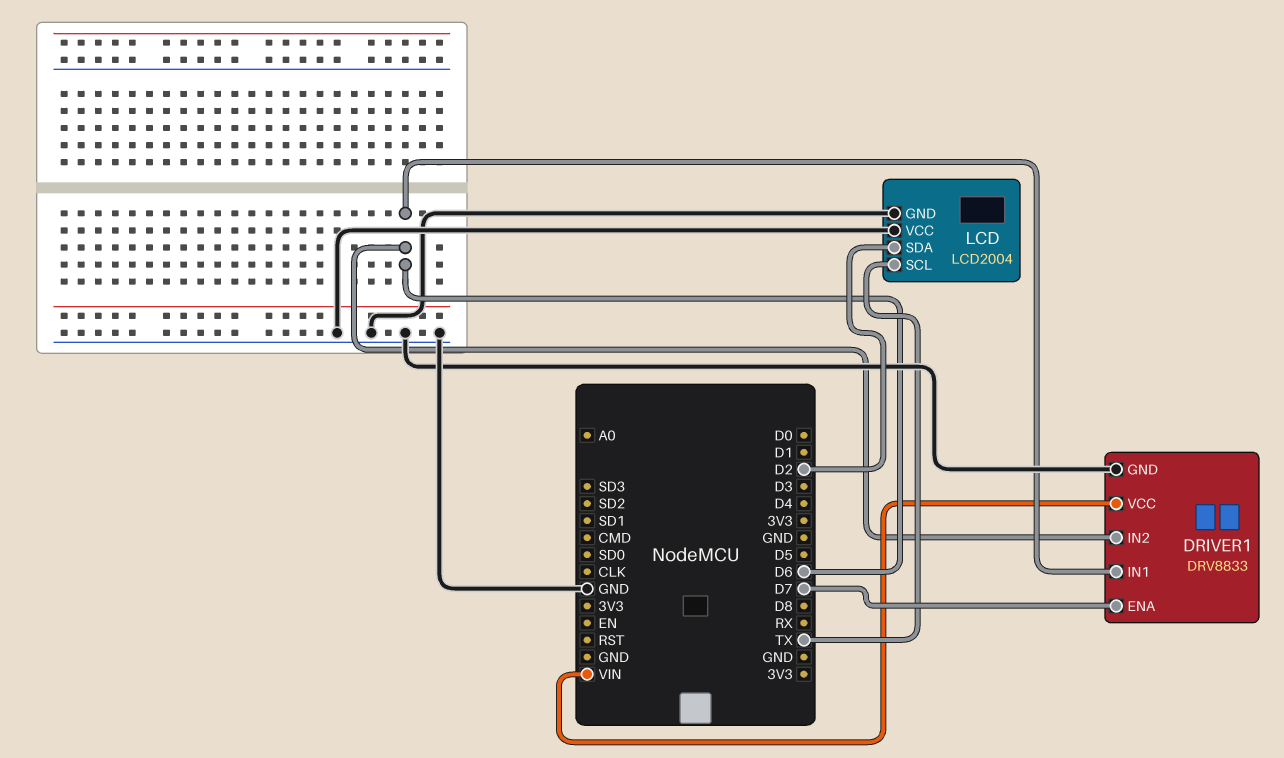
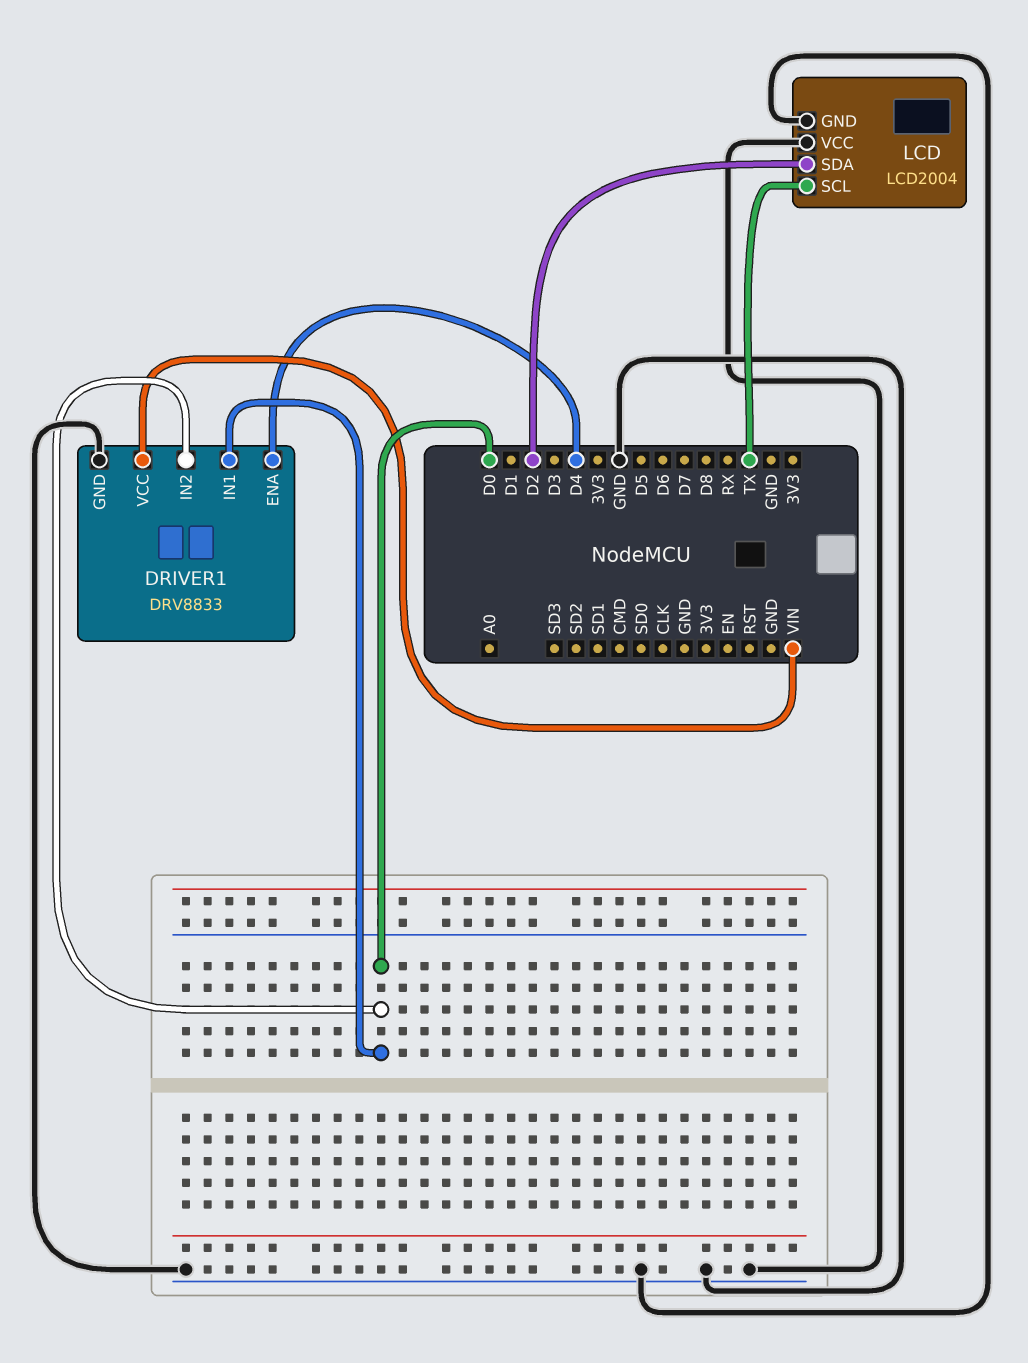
DRIVER1 pin ENA: D7 -> D4
DRIVER1 pin IN1: D6 -> D0
DRIVER1 pin IN2: D6 -> D0

